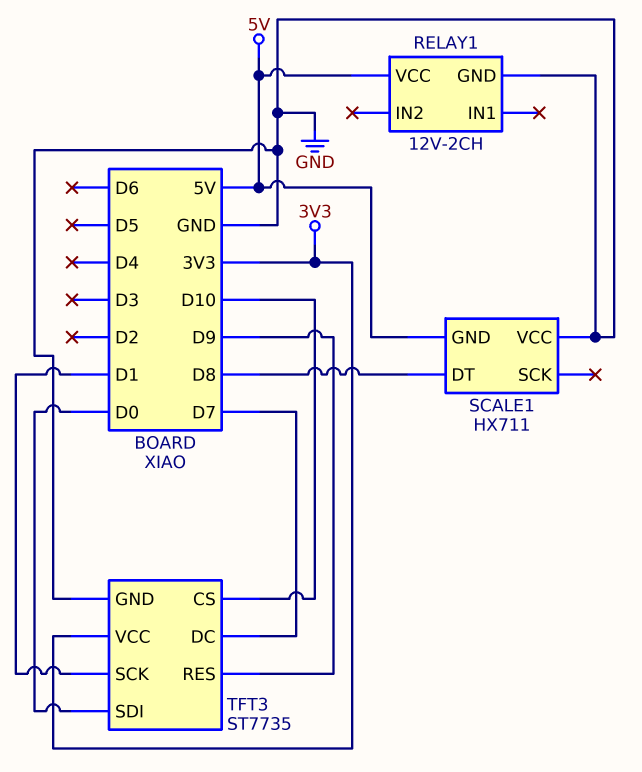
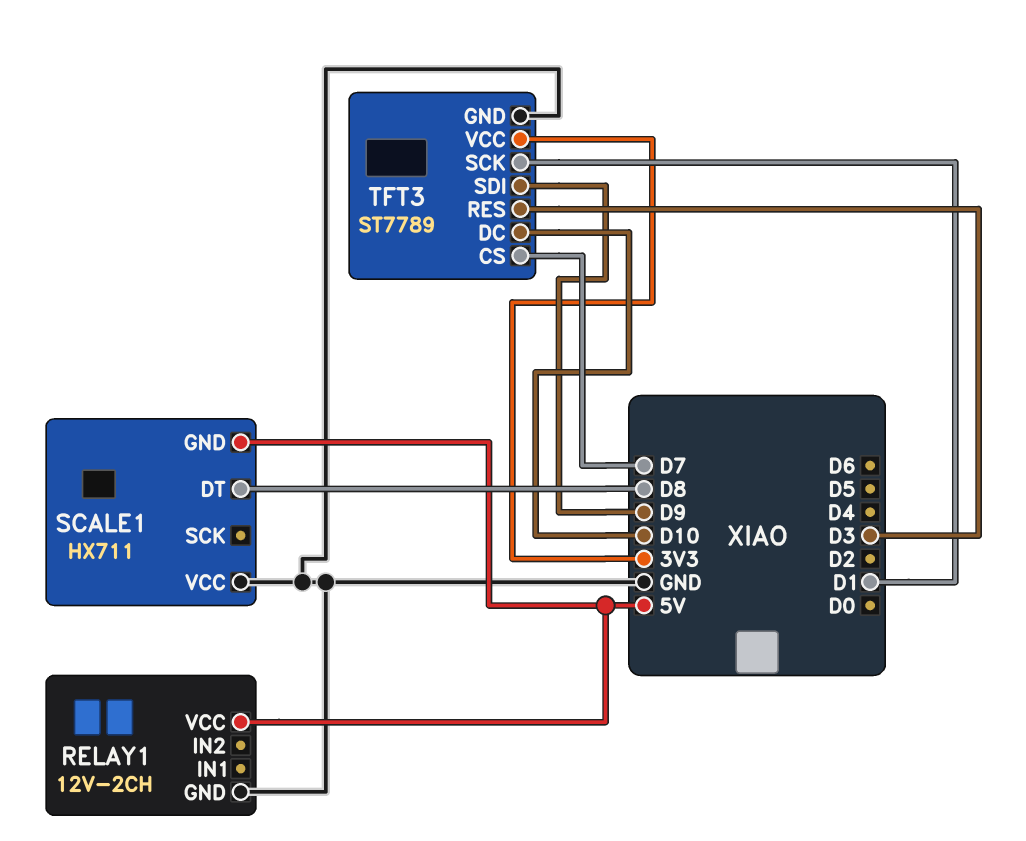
TFT3: ST7735 -> ST7789
TFT3 pin CS: D10 -> D7
TFT3 pin DC: D7 -> D10
TFT3 pin RES: D9 -> D3
TFT3 pin SDI: D0 -> D9

